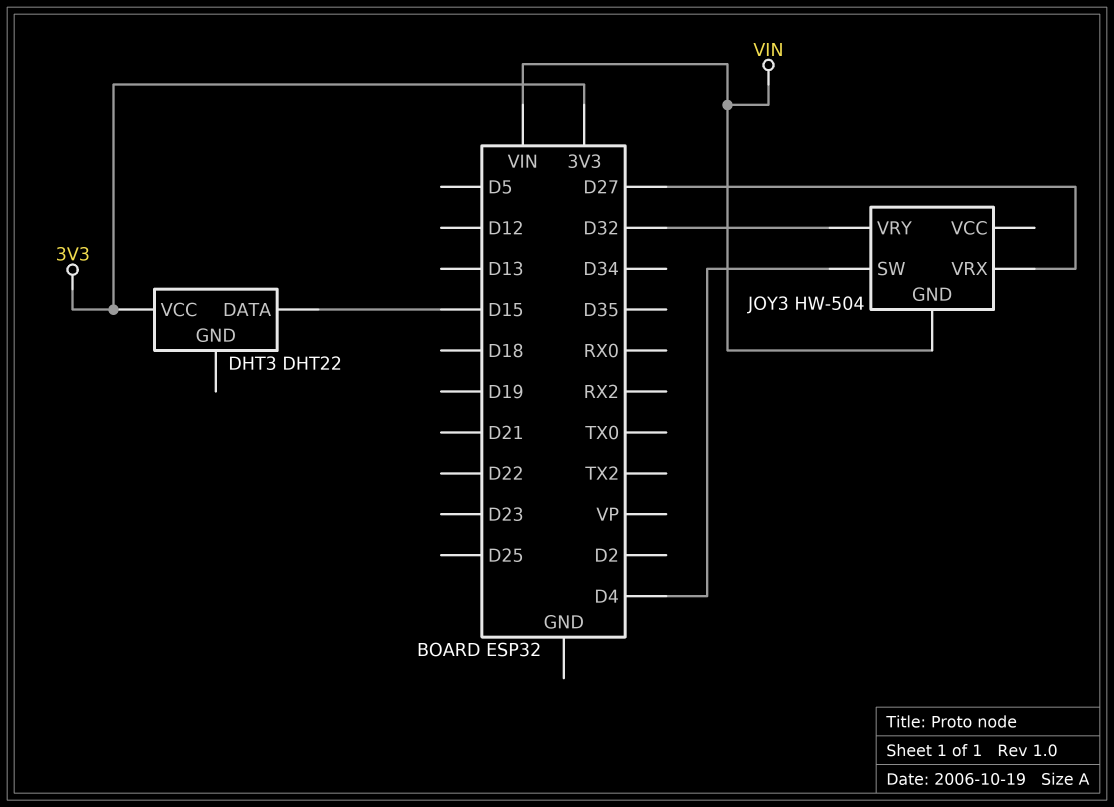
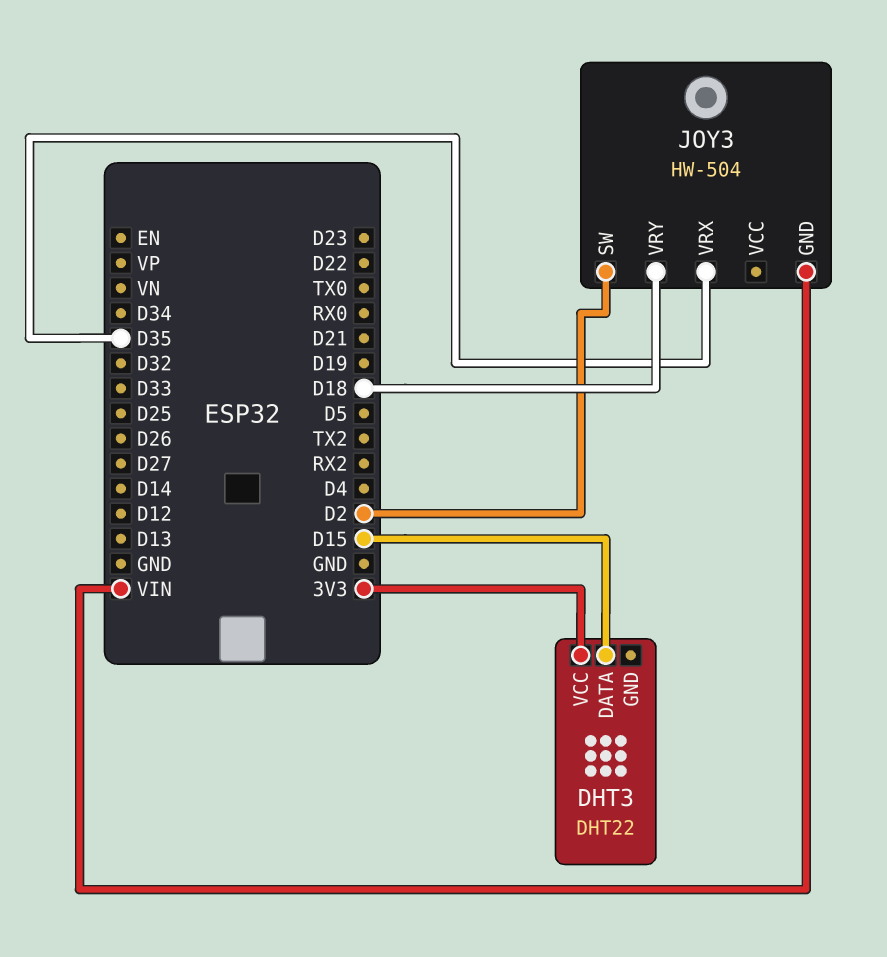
JOY3 pin SW: D4 -> D2
JOY3 pin VRX: D27 -> D35
JOY3 pin VRY: D32 -> D18

